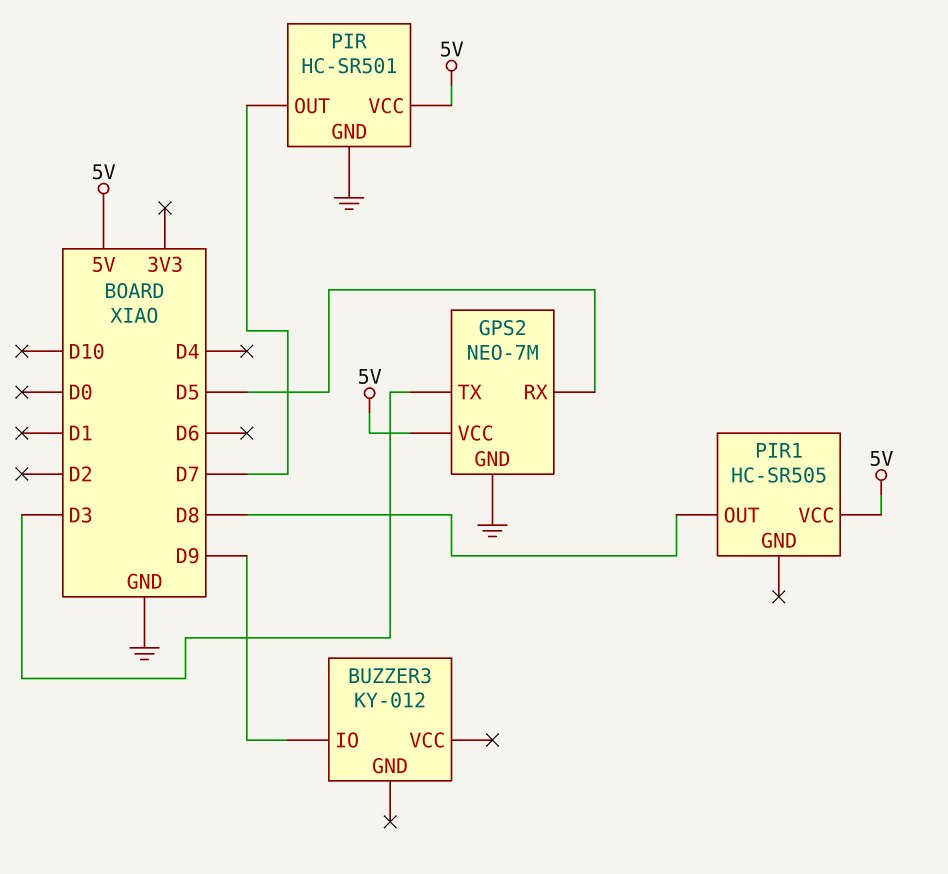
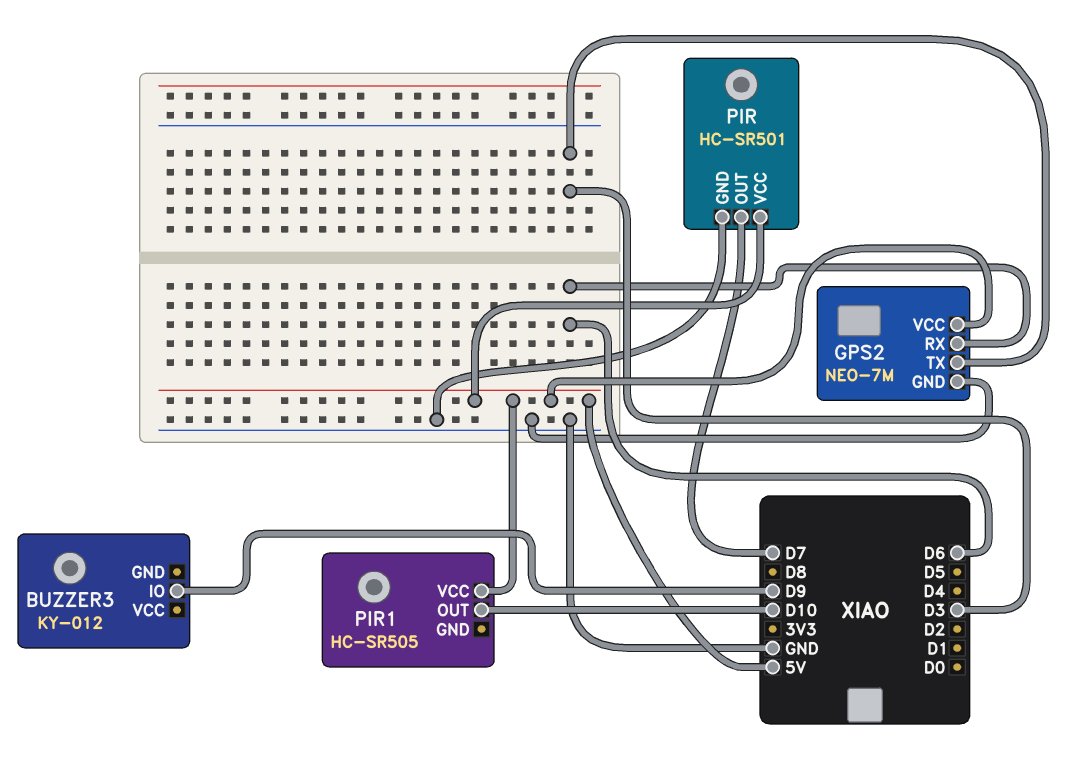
GPS2 pin RX: D5 -> D6
PIR1 pin OUT: D8 -> D10

